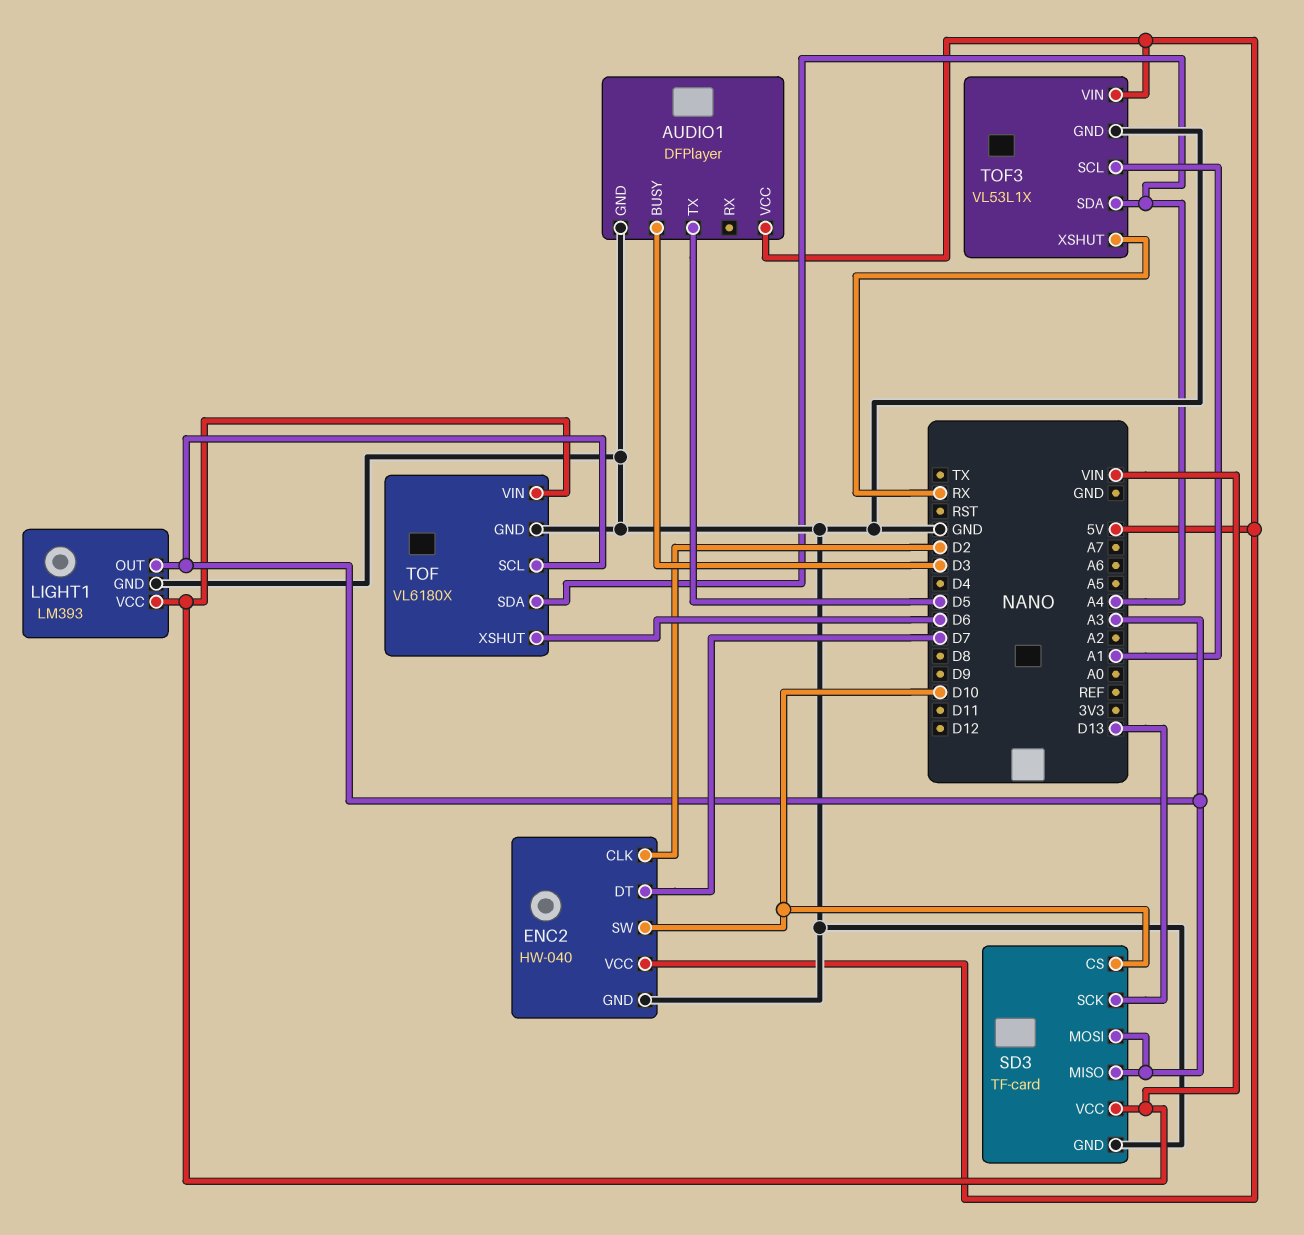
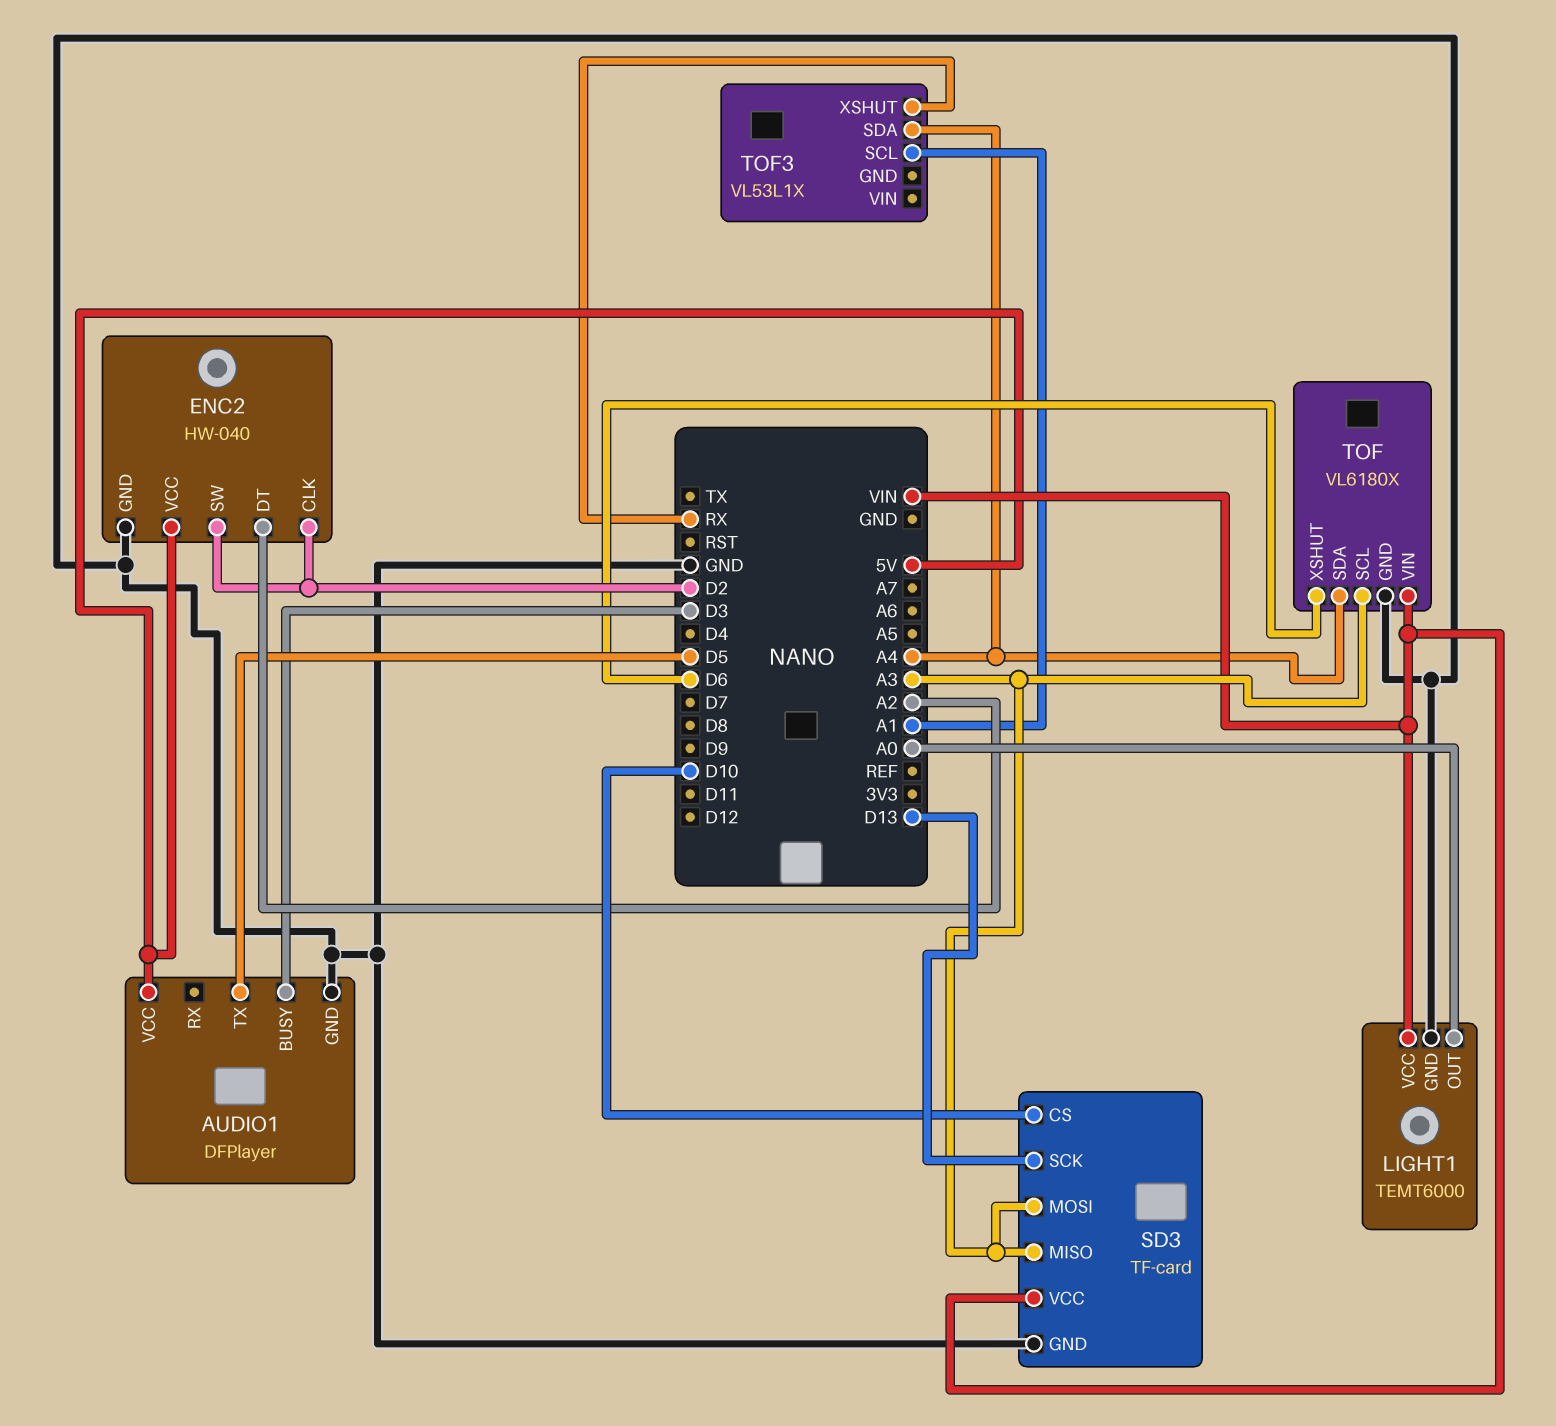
ENC2 pin DT: D7 -> A2
ENC2 pin SW: D10 -> D2
LIGHT1: LM393 -> TEMT6000
LIGHT1 pin OUT: A3 -> A0
TOF3 pin GND: GND -> none
TOF3 pin VIN: 5V -> none

